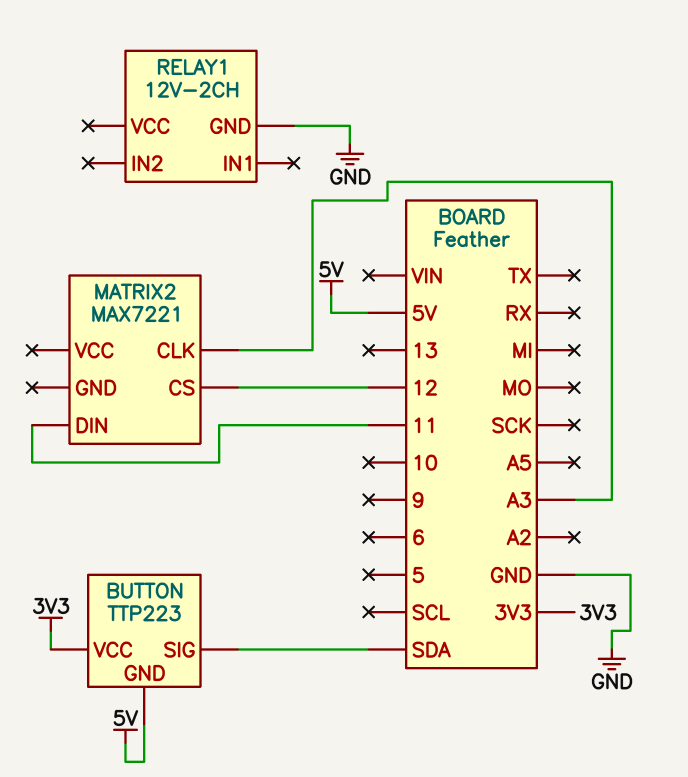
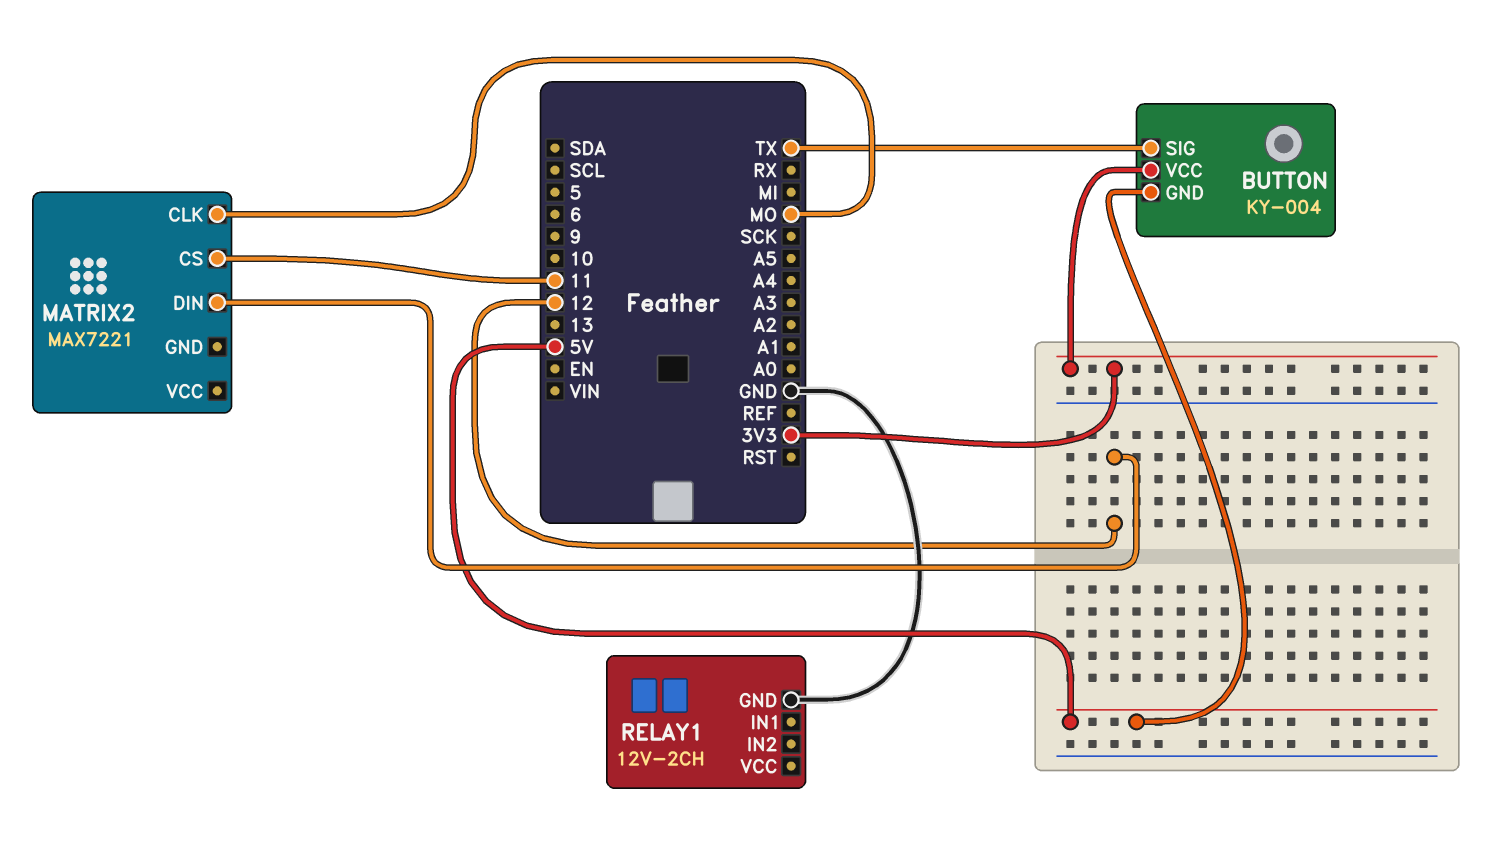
BUTTON: TTP223 -> KY-004
BUTTON pin SIG: SDA -> TX
MATRIX2 pin CLK: A3 -> MO
MATRIX2 pin CS: 12 -> 11
MATRIX2 pin DIN: 11 -> 12

